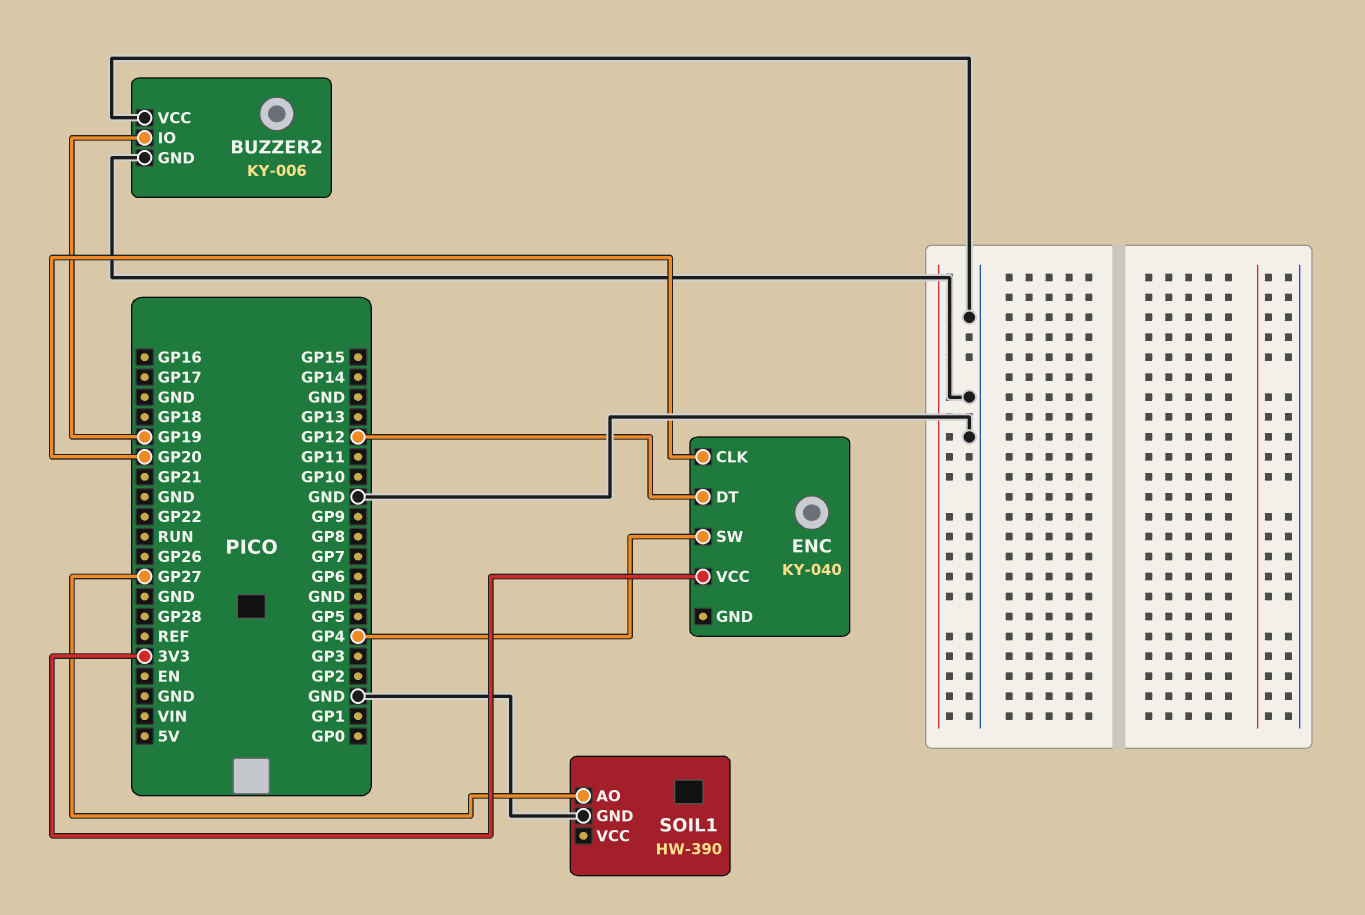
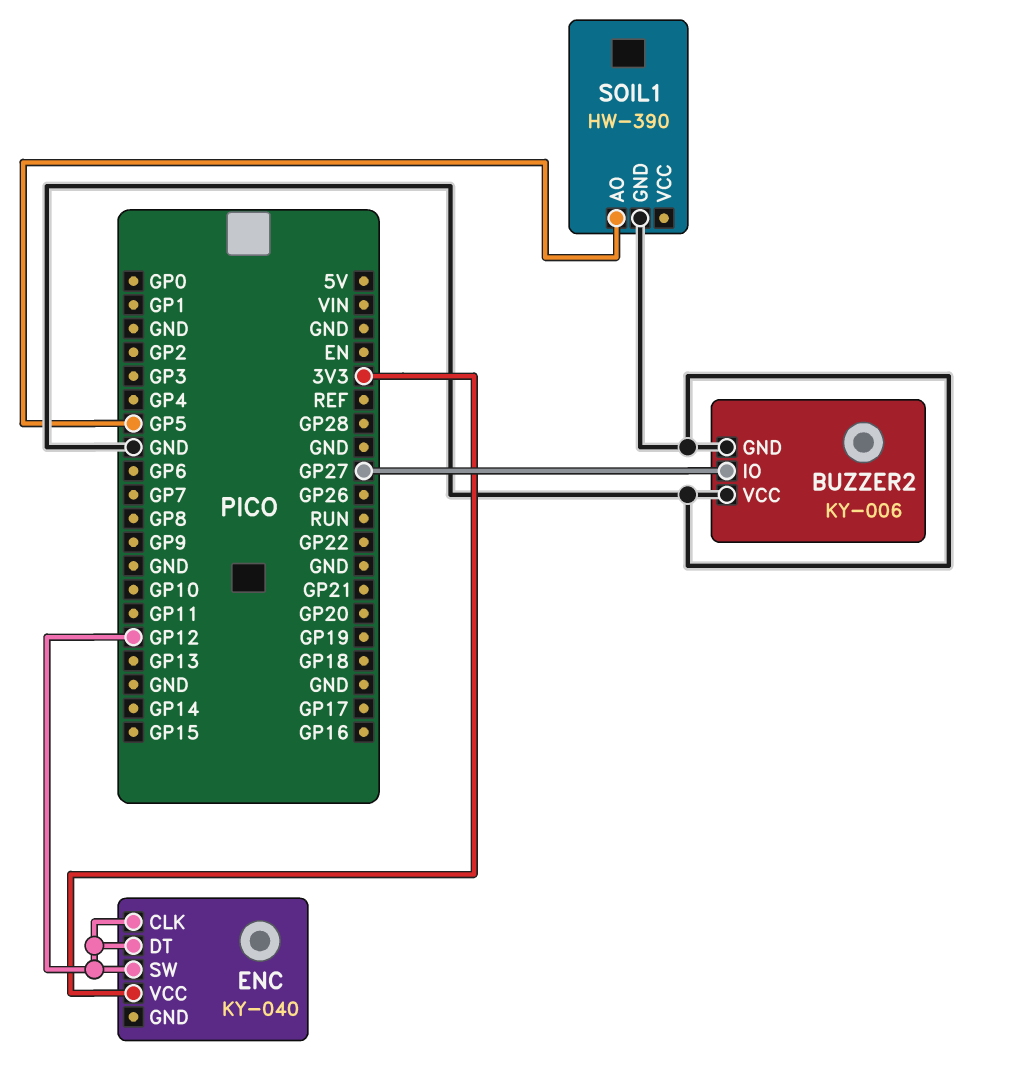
BUZZER2 pin IO: GP19 -> GP27
ENC pin CLK: GP20 -> GP12
ENC pin SW: GP4 -> GP12
SOIL1 pin AO: GP27 -> GP5

